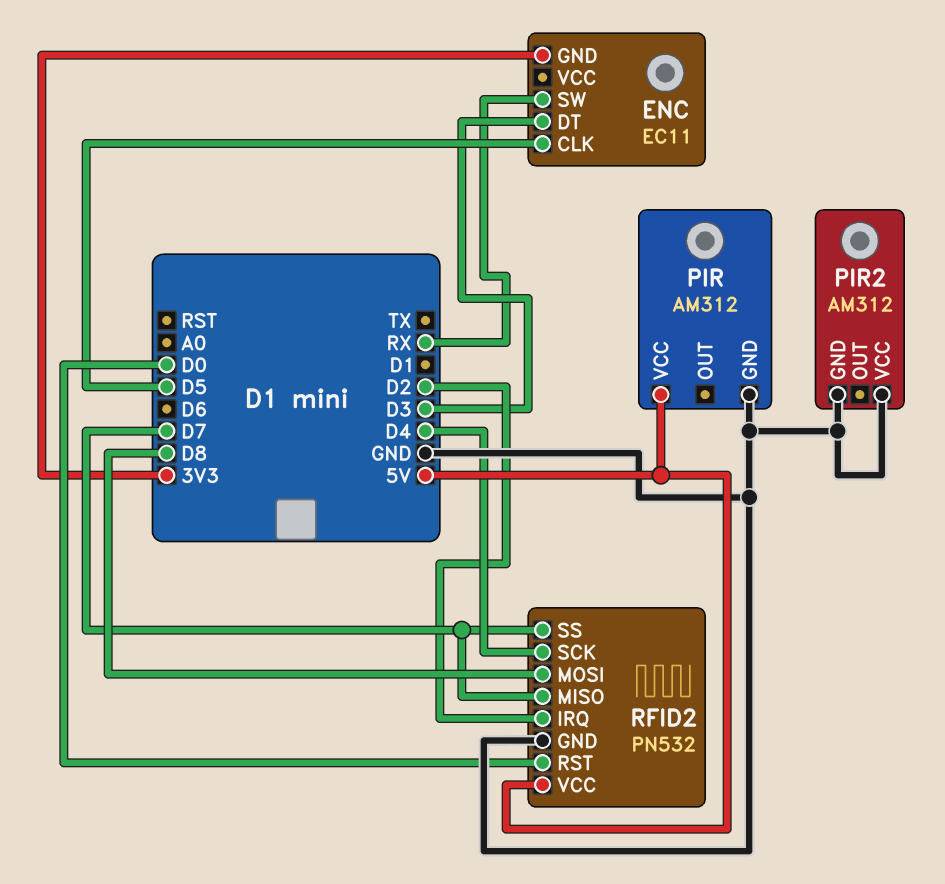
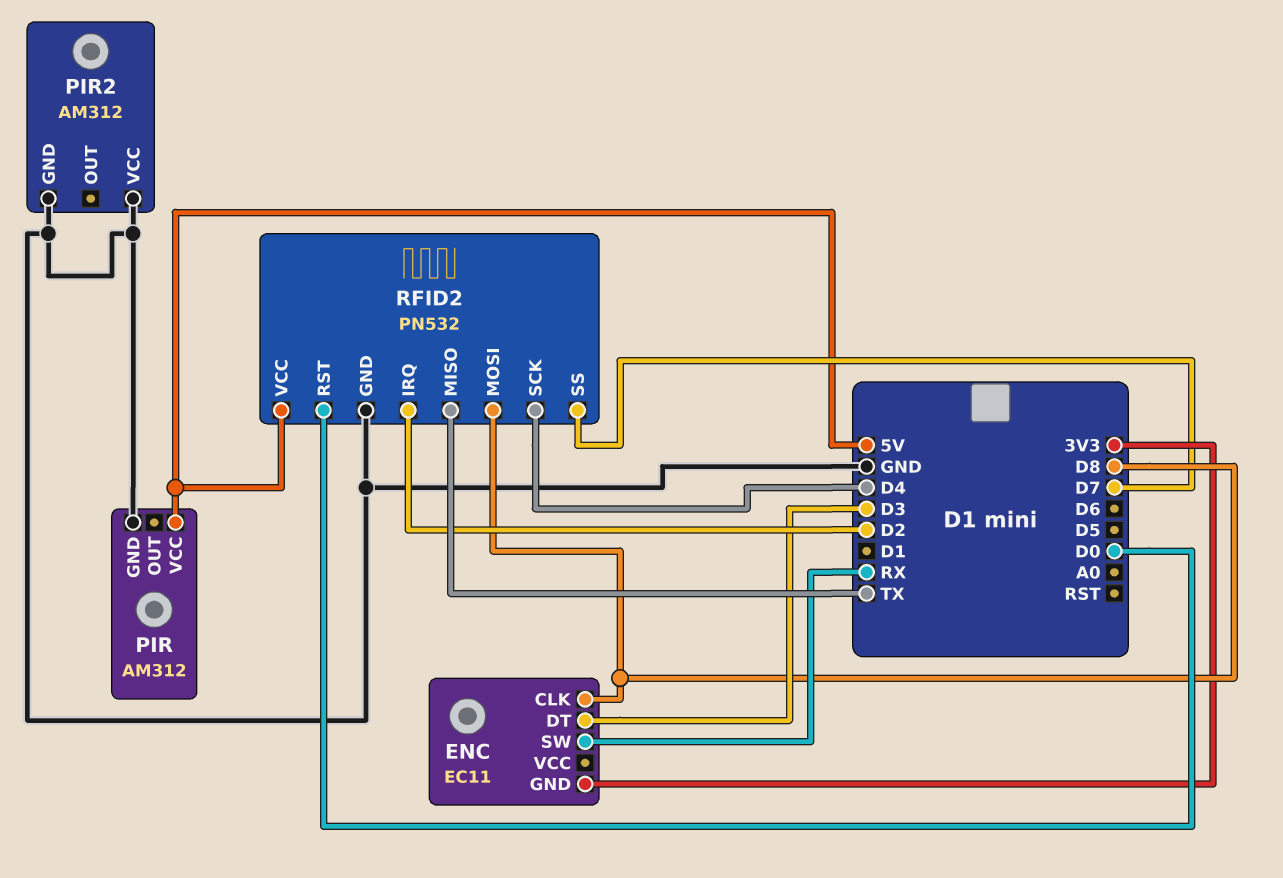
ENC pin CLK: D5 -> D8
RFID2 pin MISO: D7 -> TX

